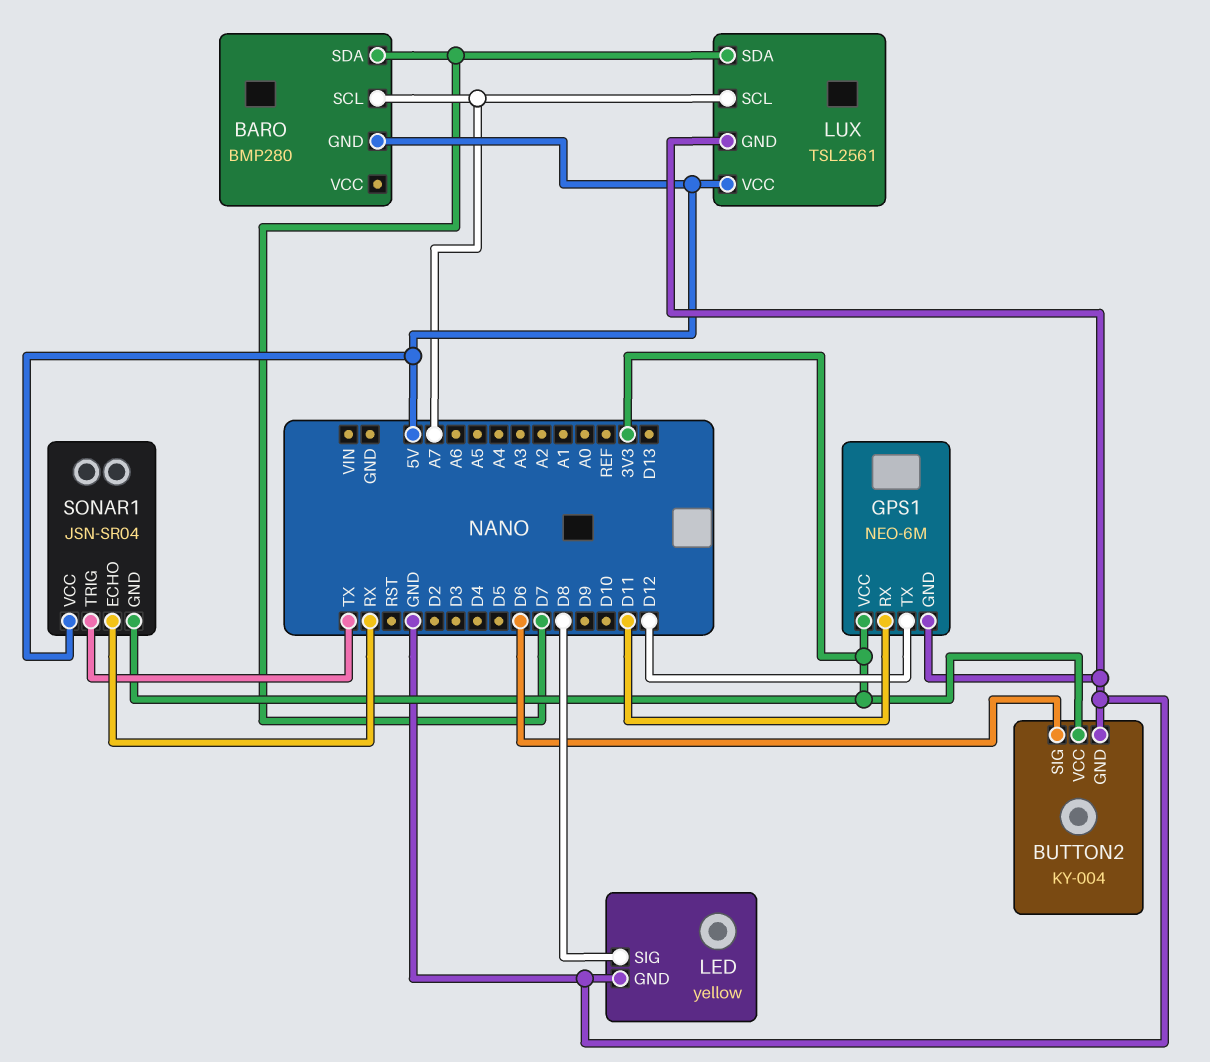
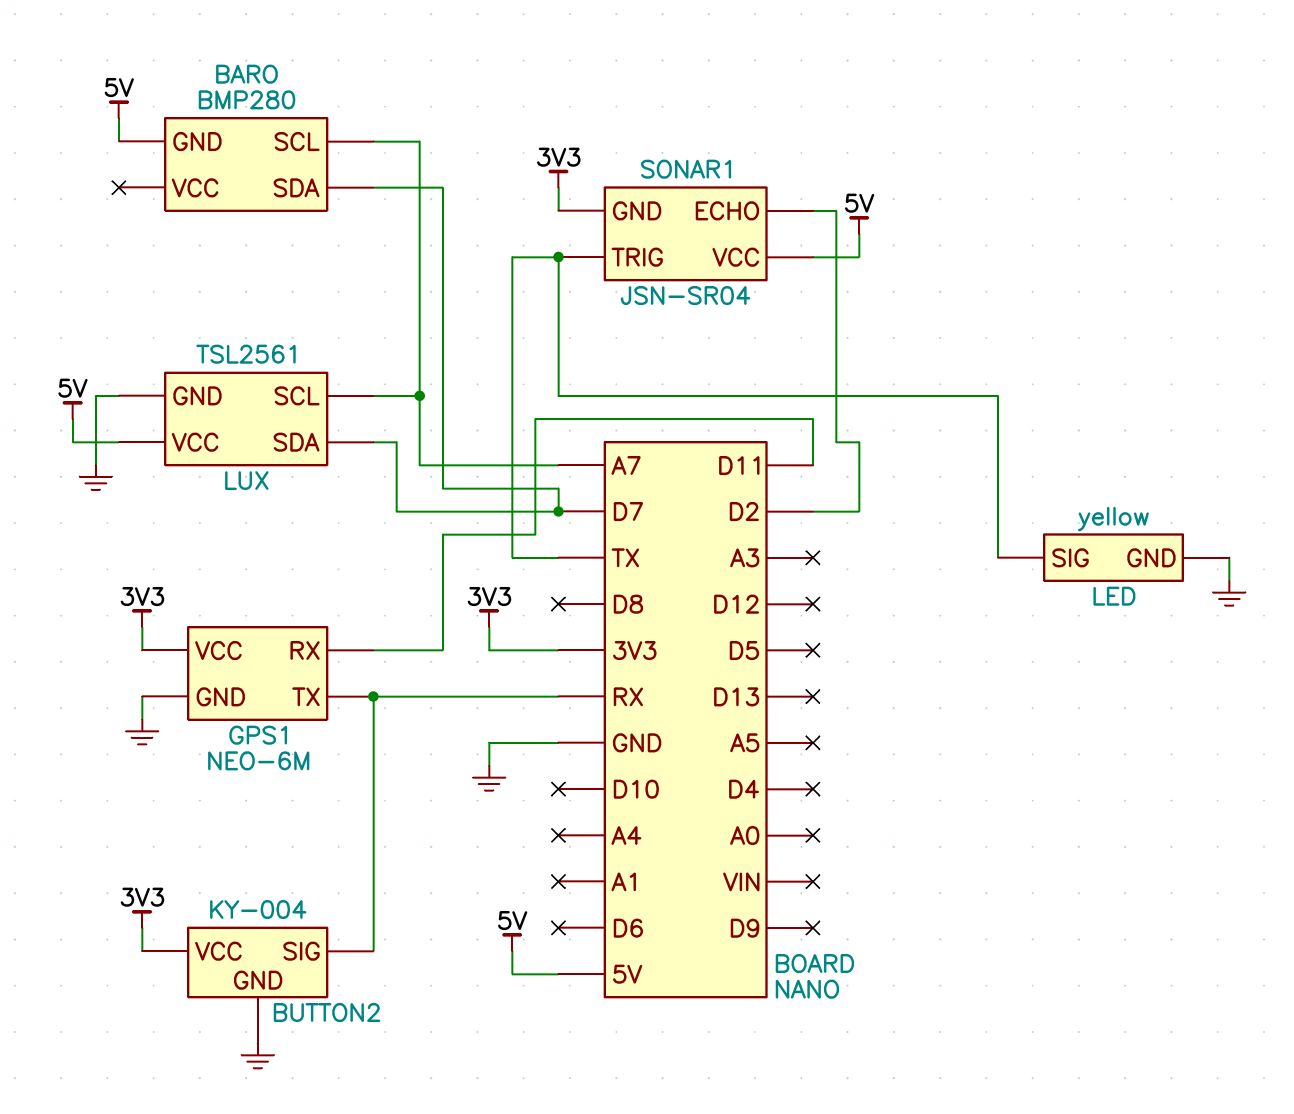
BUTTON2 pin SIG: D6 -> RX
GPS1 pin TX: D12 -> RX
LED pin SIG: D8 -> TX
SONAR1 pin ECHO: RX -> D2

